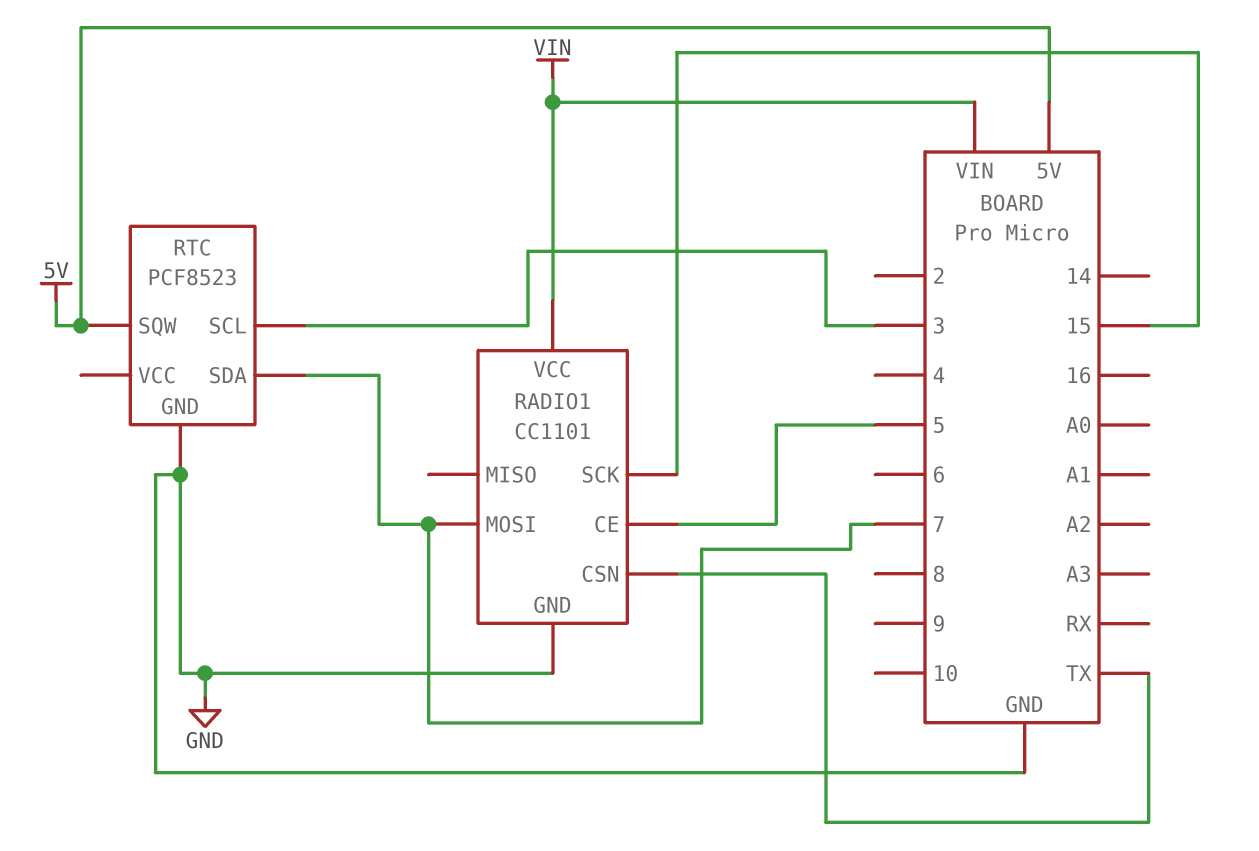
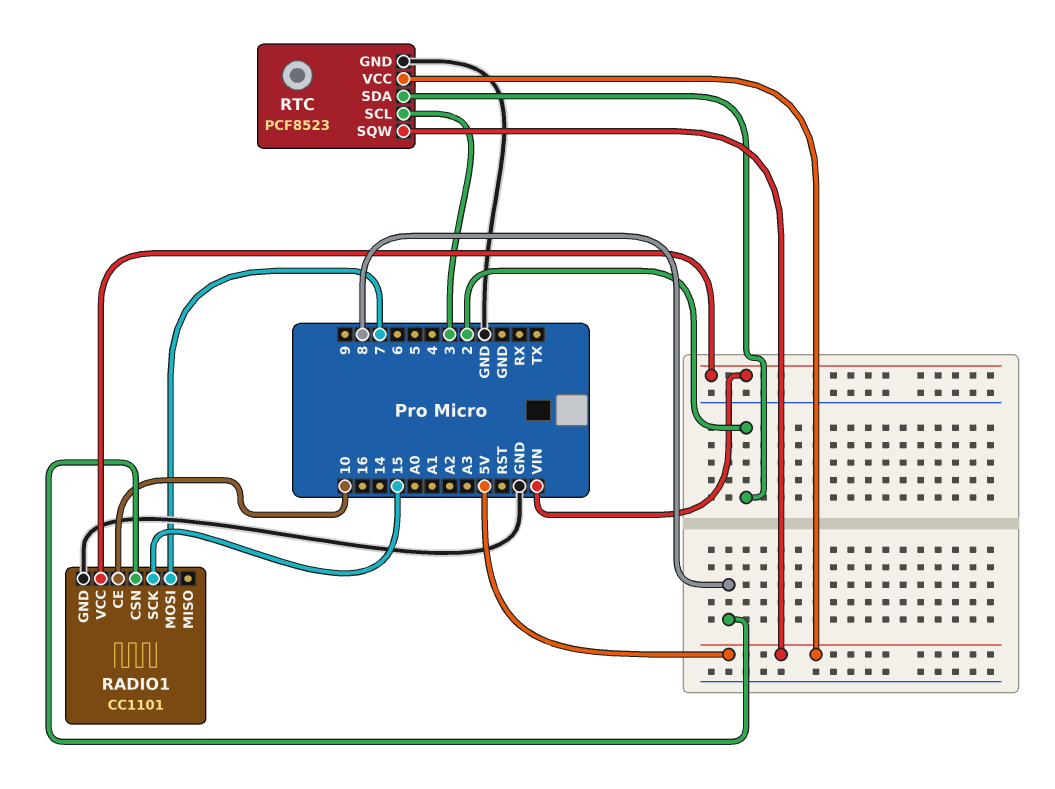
RADIO1 pin CE: 5 -> 10
RADIO1 pin CSN: TX -> 8
RTC pin SDA: 7 -> 2
RTC pin VCC: none -> 5V

